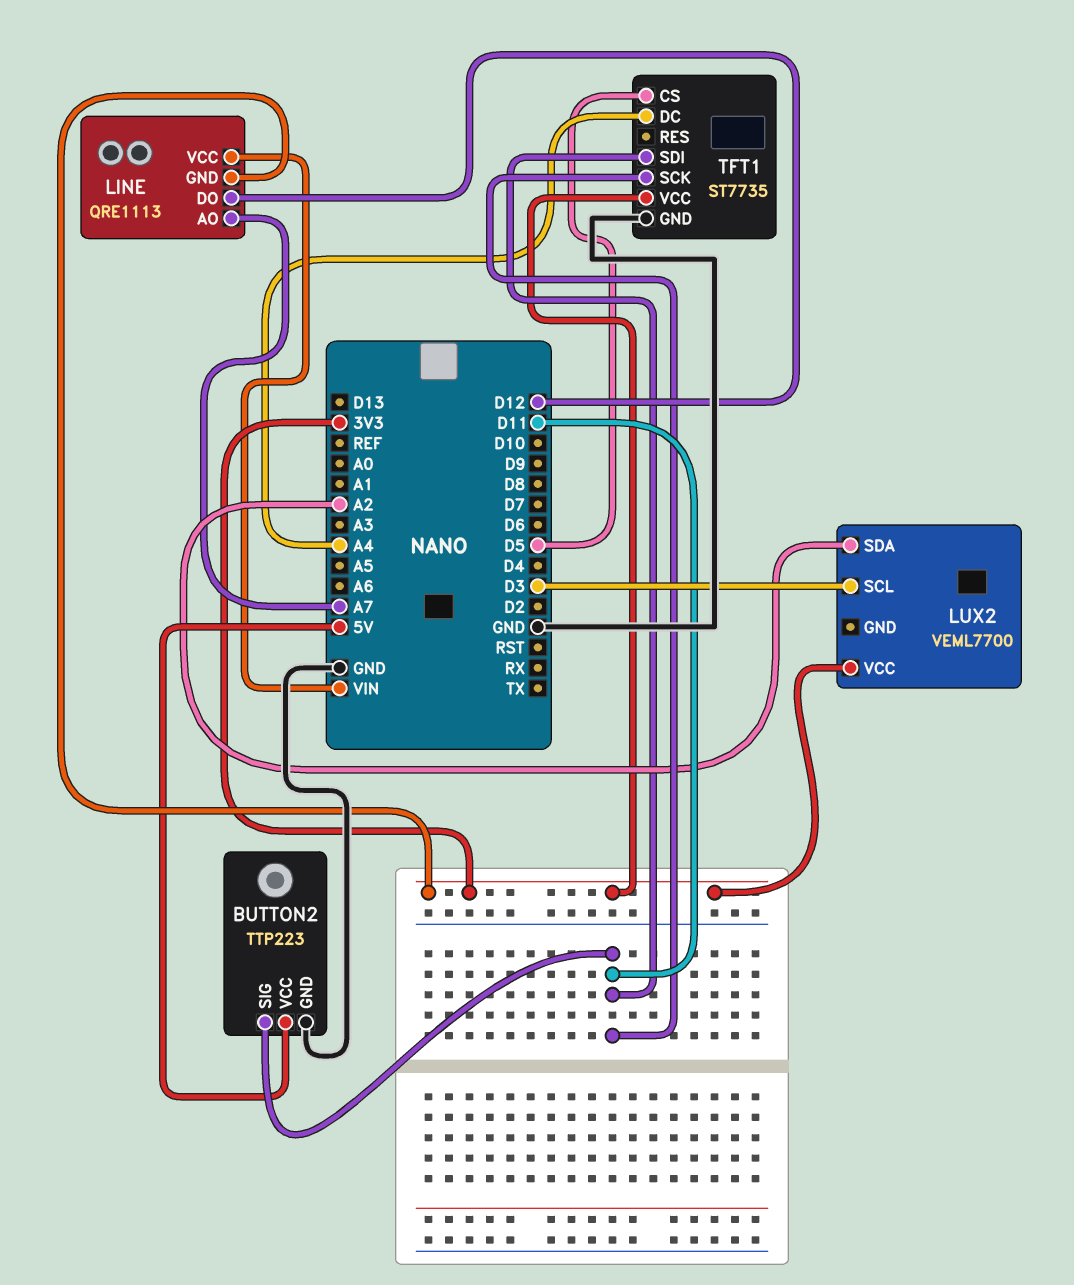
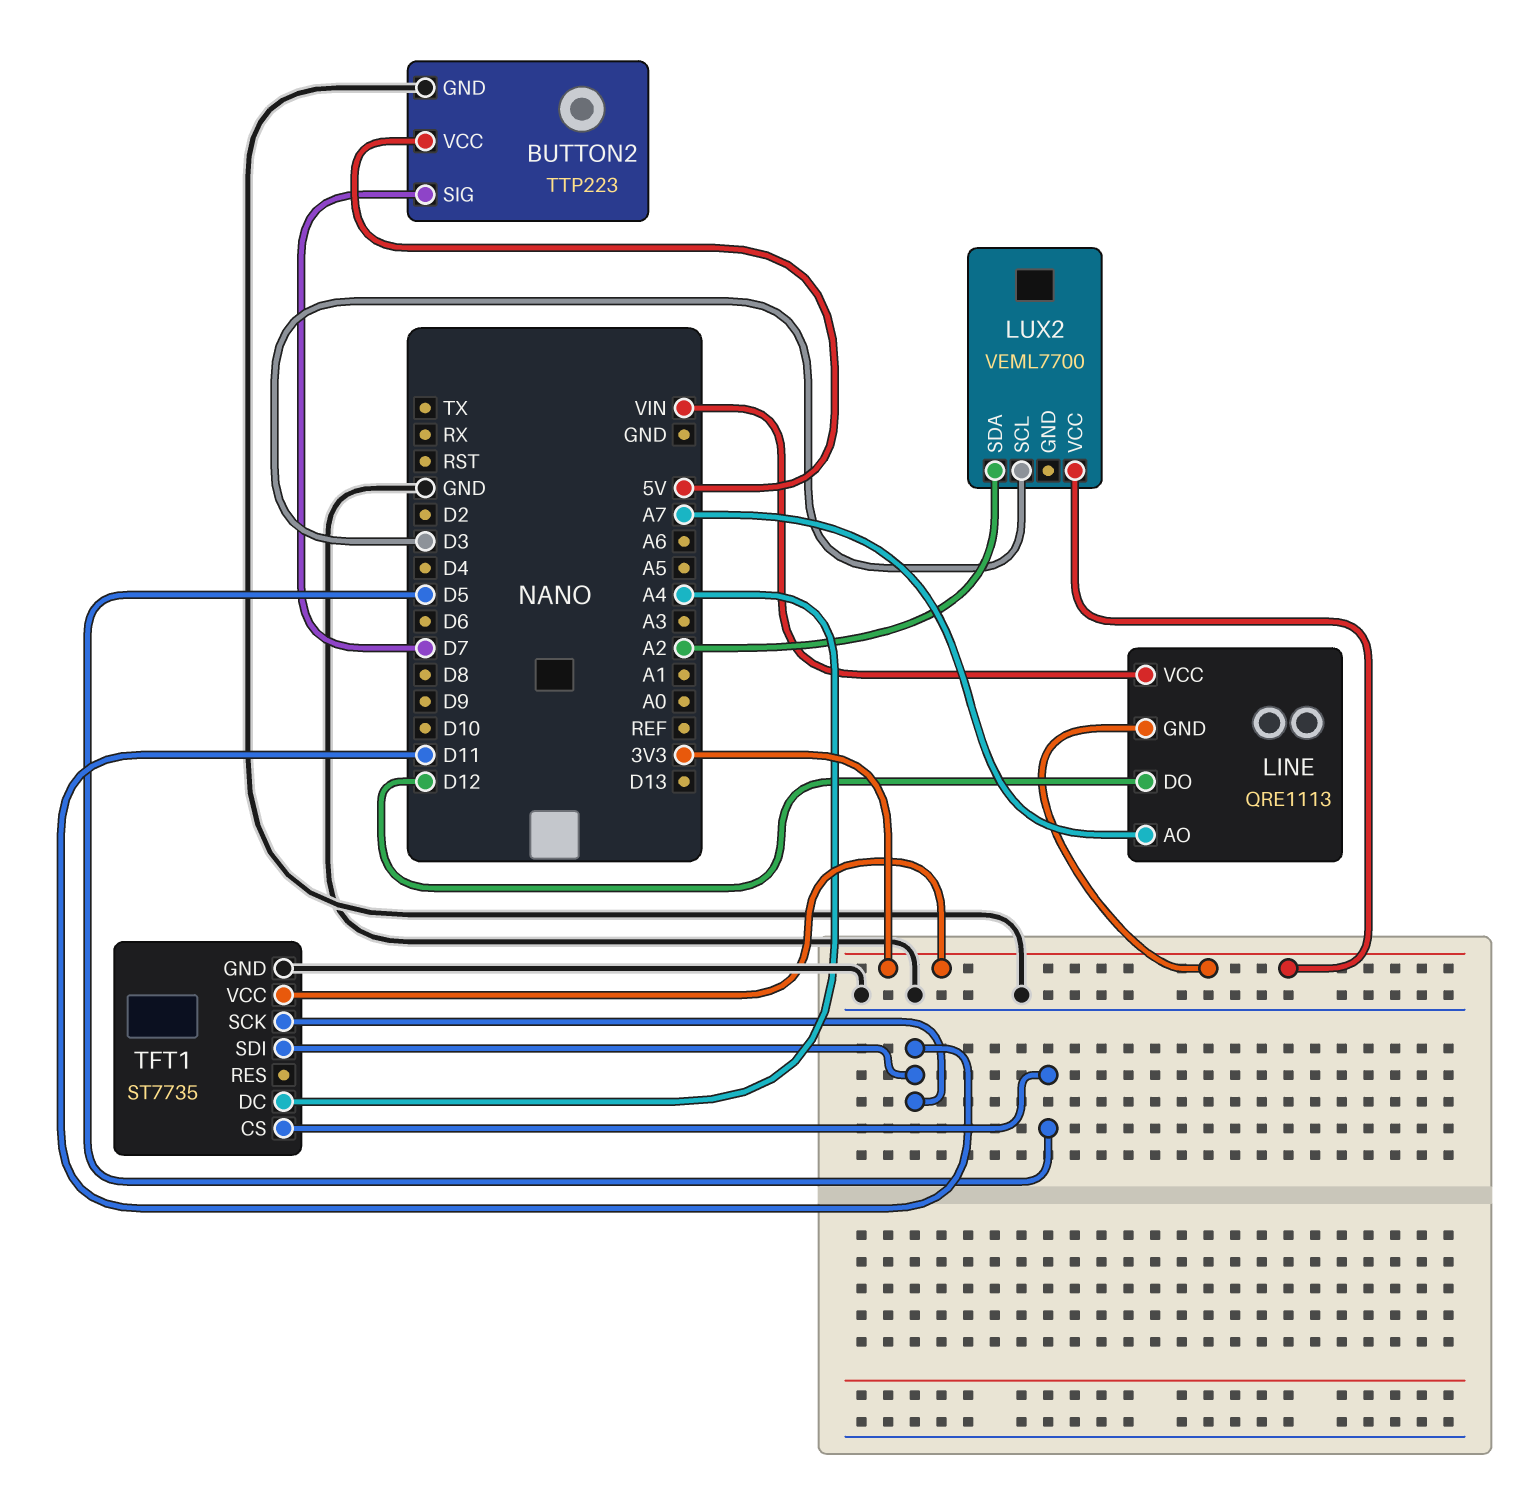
BUTTON2 pin SIG: D11 -> D7

